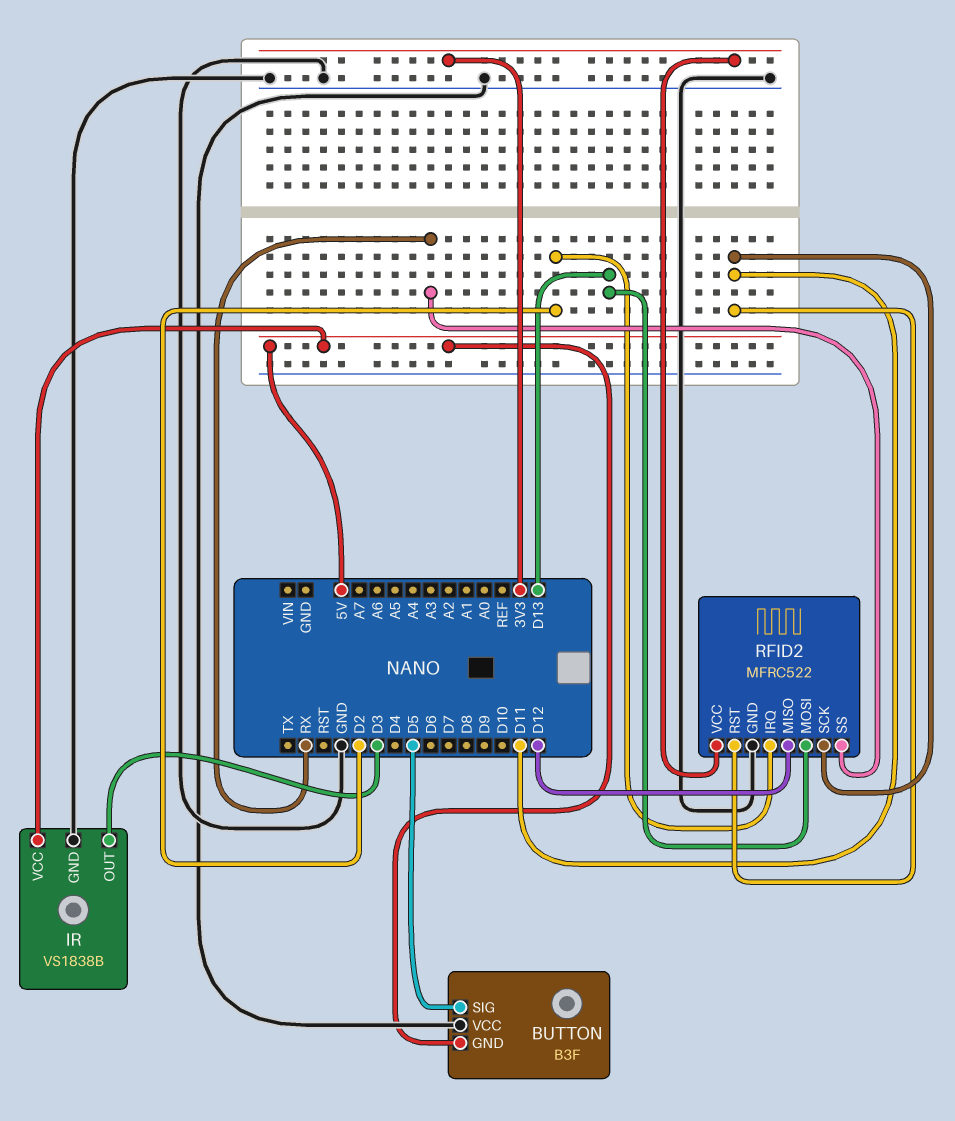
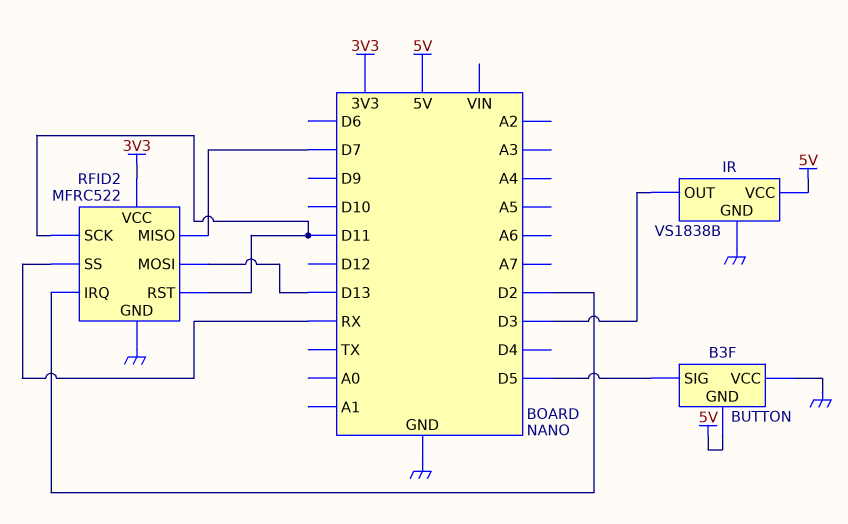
RFID2 pin MISO: D12 -> D7

